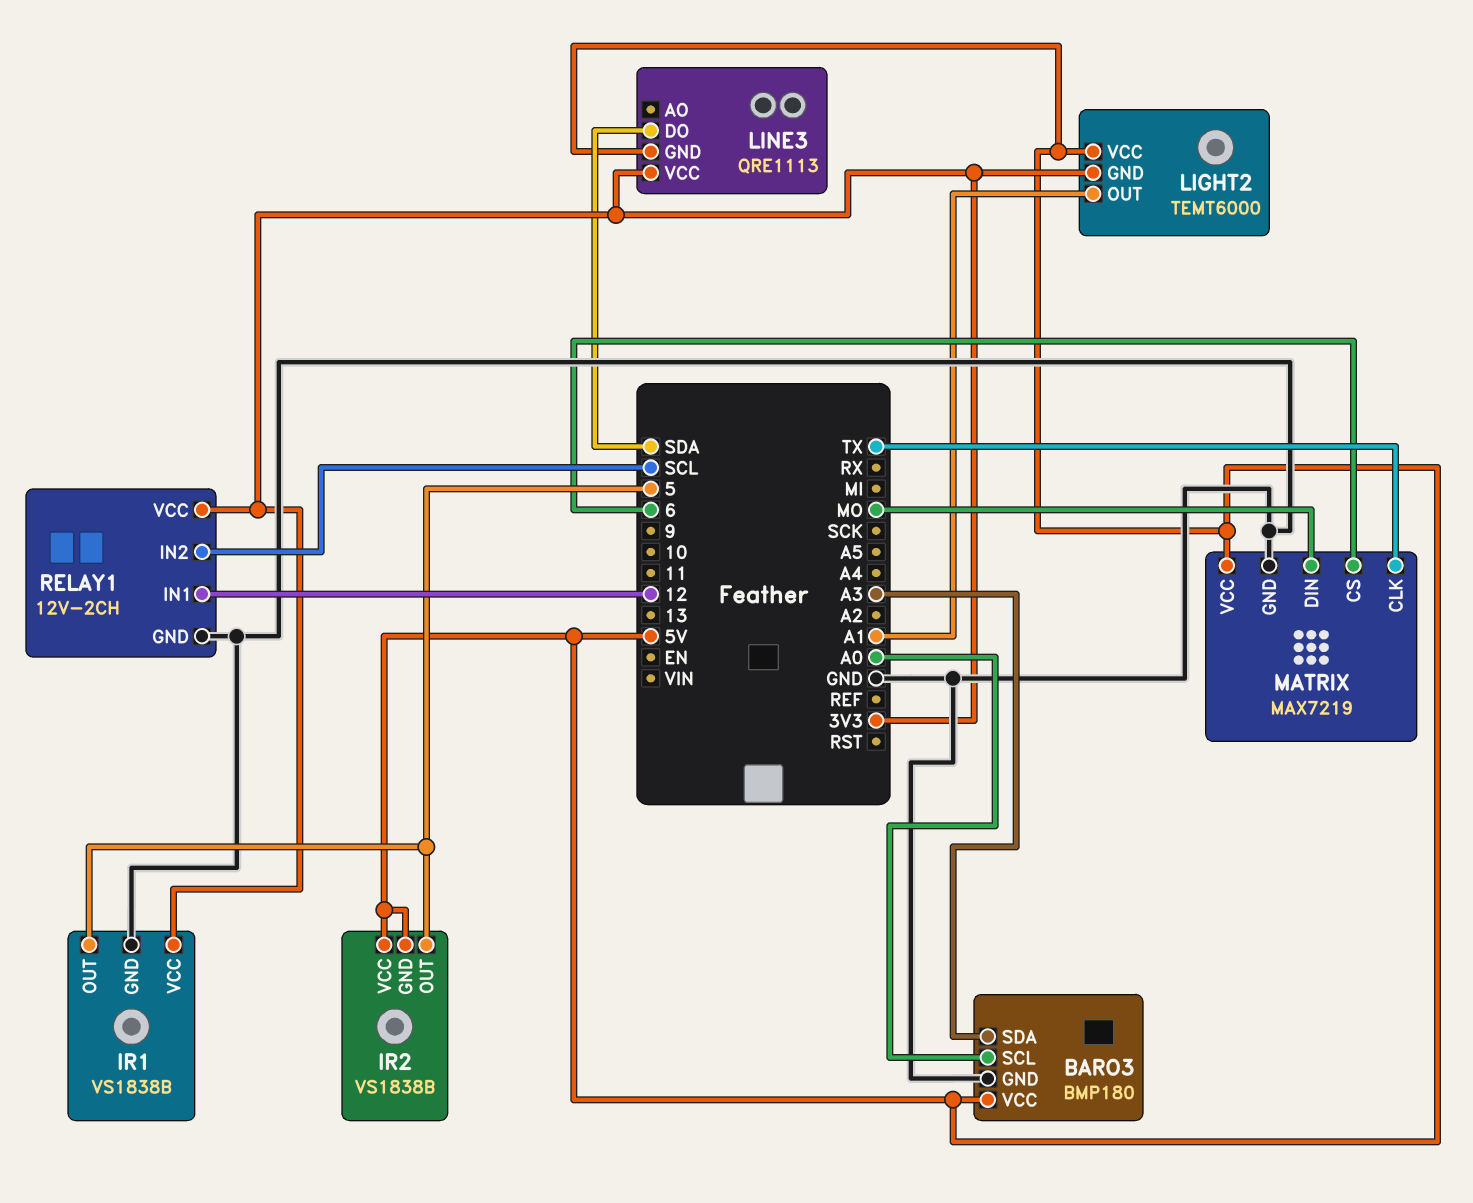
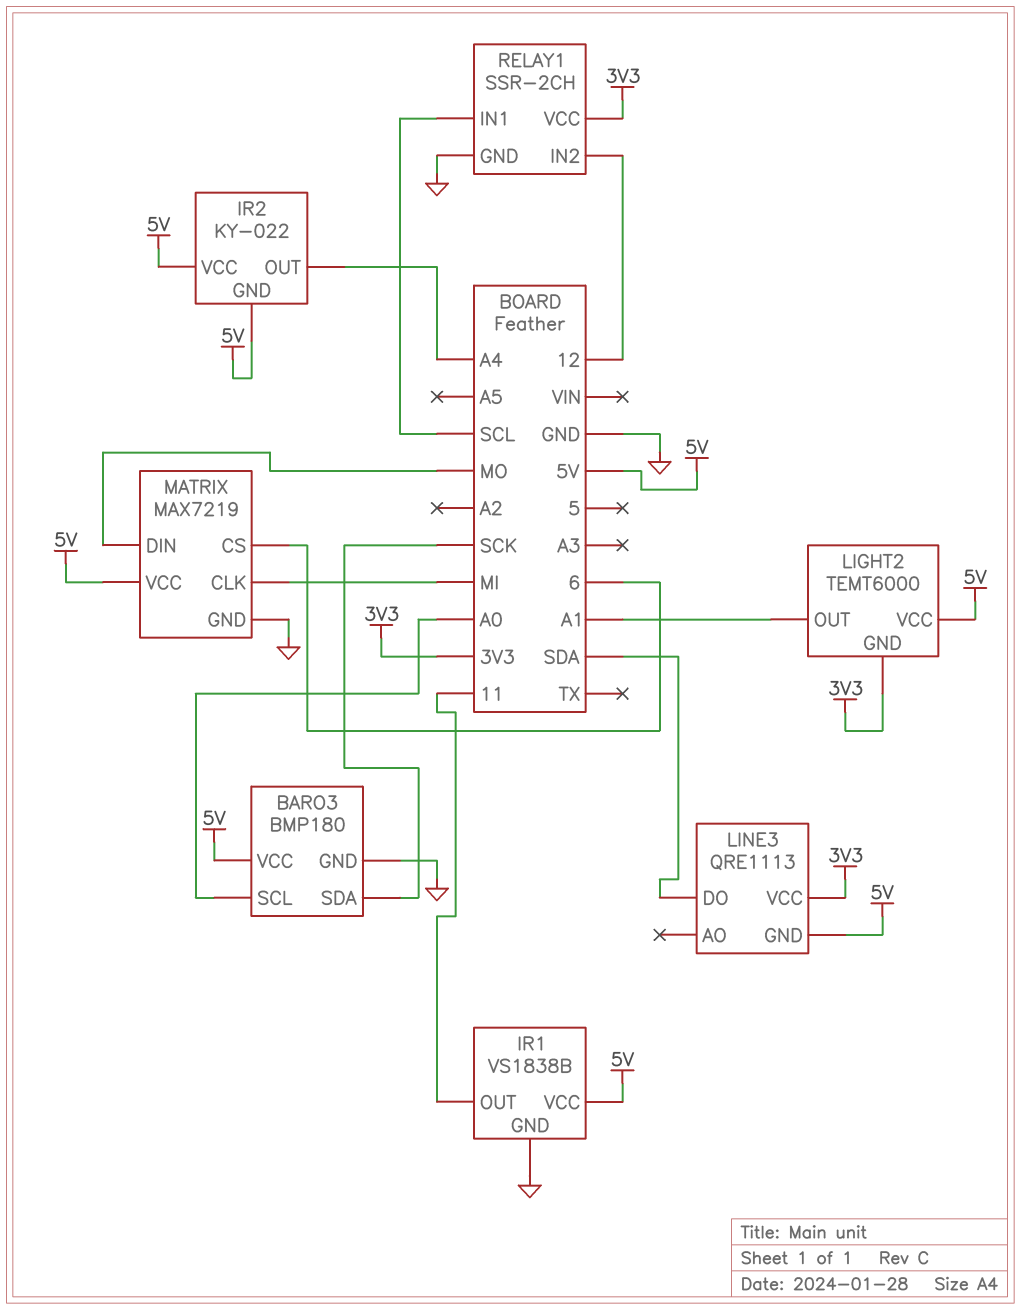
BARO3 pin SDA: A3 -> SCK
IR1 pin OUT: 5 -> 11
IR1 pin VCC: 3V3 -> 5V
IR2: VS1838B -> KY-022
IR2 pin OUT: 5 -> A4
MATRIX pin CLK: TX -> MI
RELAY1: 12V-2CH -> SSR-2CH
RELAY1 pin IN1: 12 -> SCL
RELAY1 pin IN2: SCL -> 12

